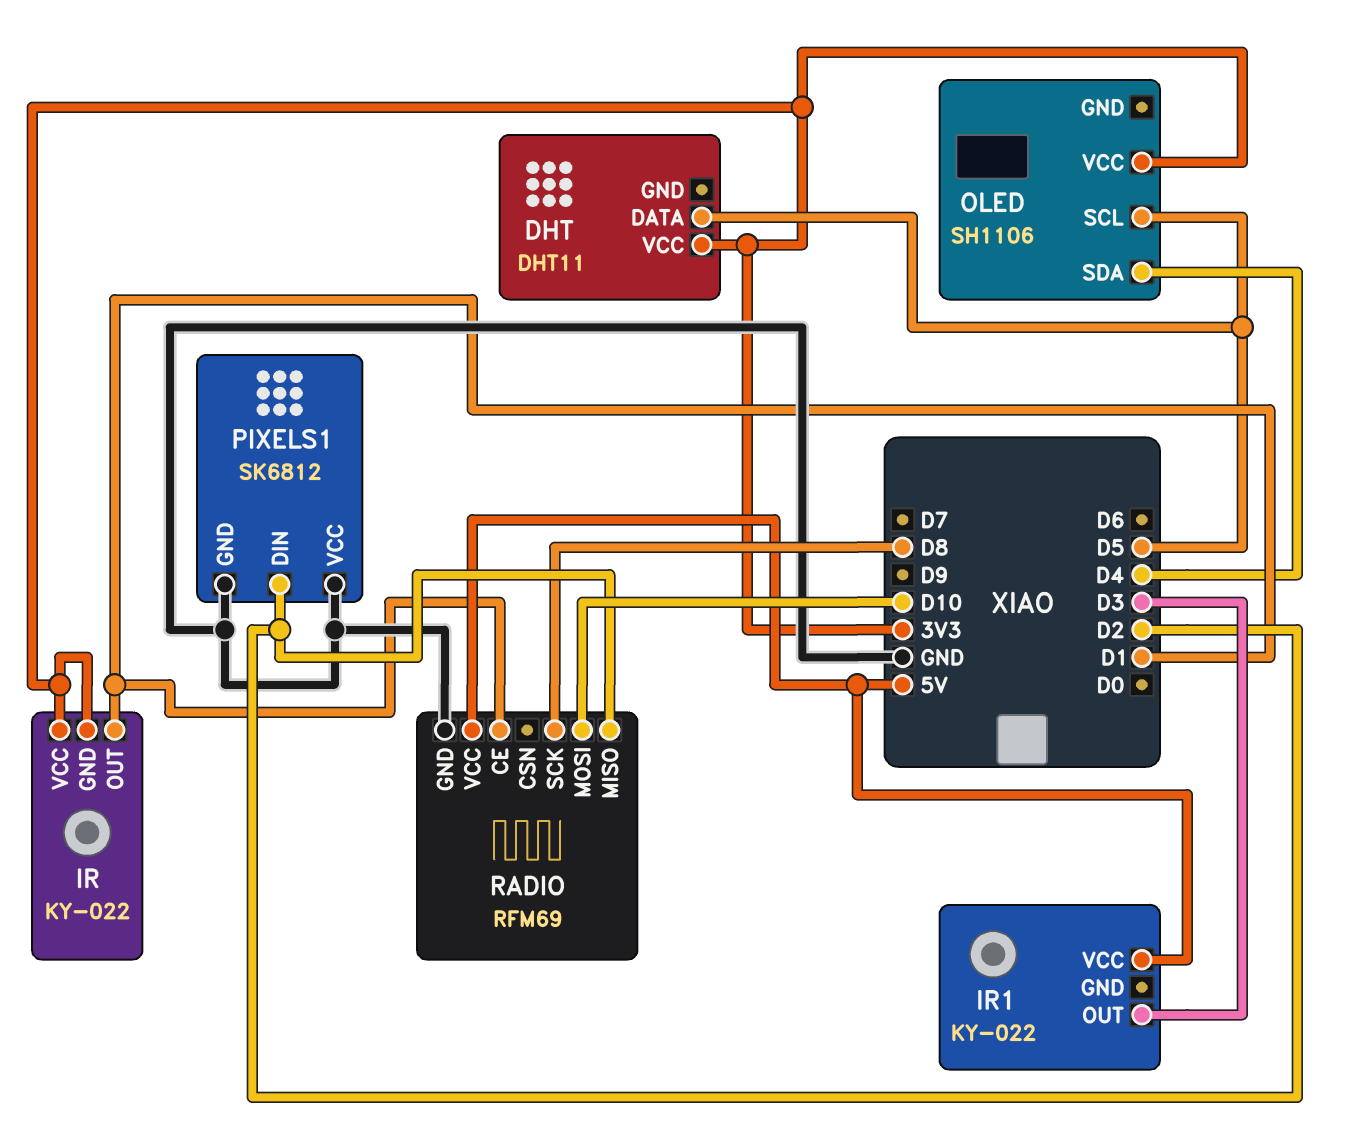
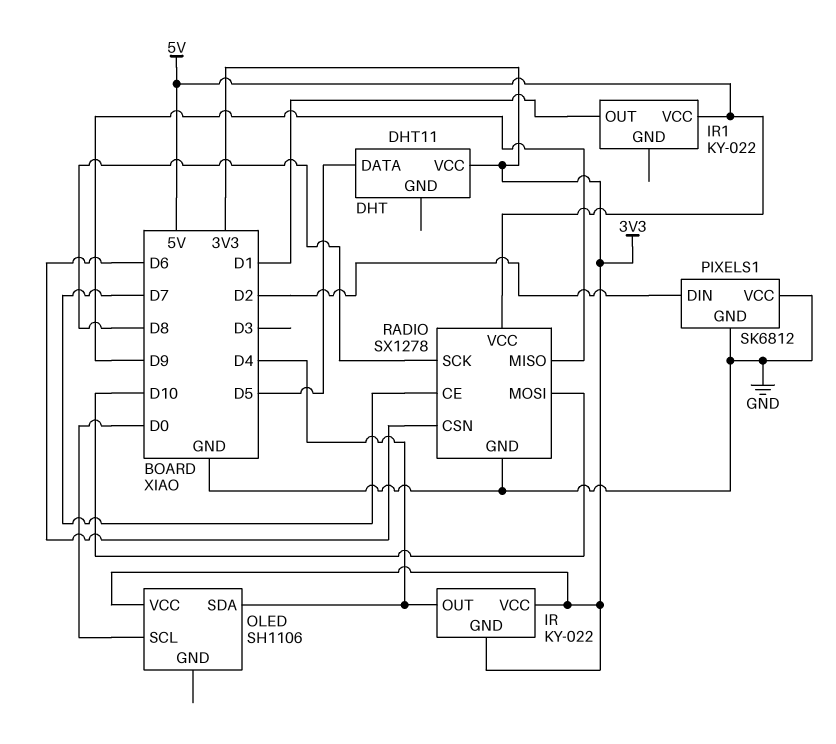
IR pin OUT: D1 -> D4
IR1 pin OUT: D3 -> D1
OLED pin SCL: D5 -> D0
RADIO: RFM69 -> SX1278
RADIO pin CE: D1 -> D7
RADIO pin CSN: none -> D6
RADIO pin MISO: D2 -> D9

